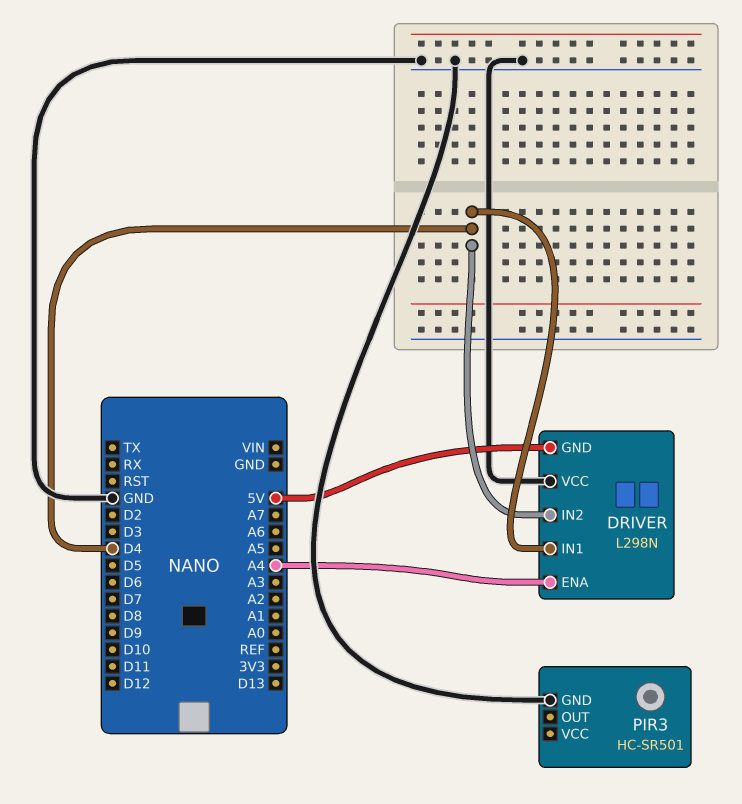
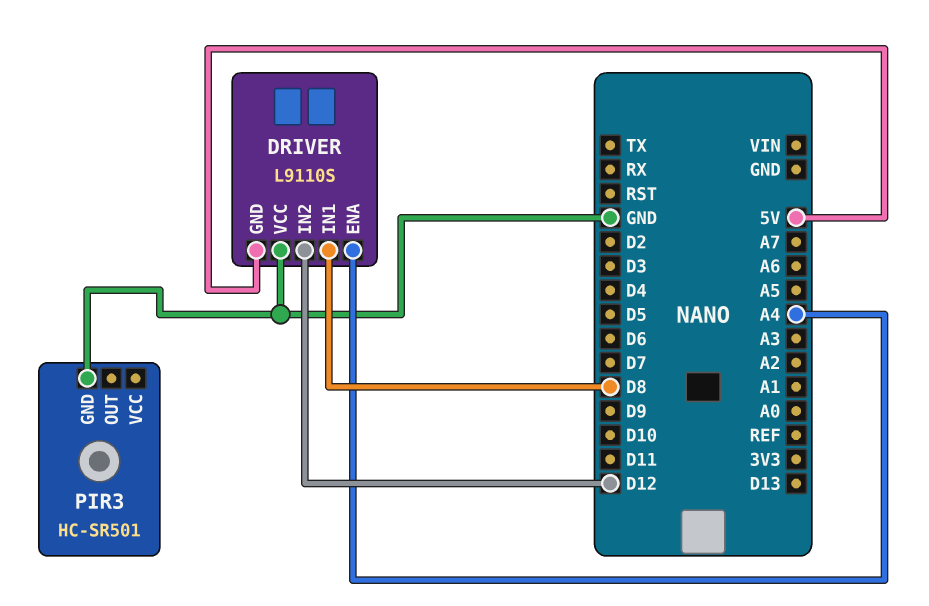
DRIVER: L298N -> L9110S
DRIVER pin IN1: D4 -> D8
DRIVER pin IN2: D4 -> D12

